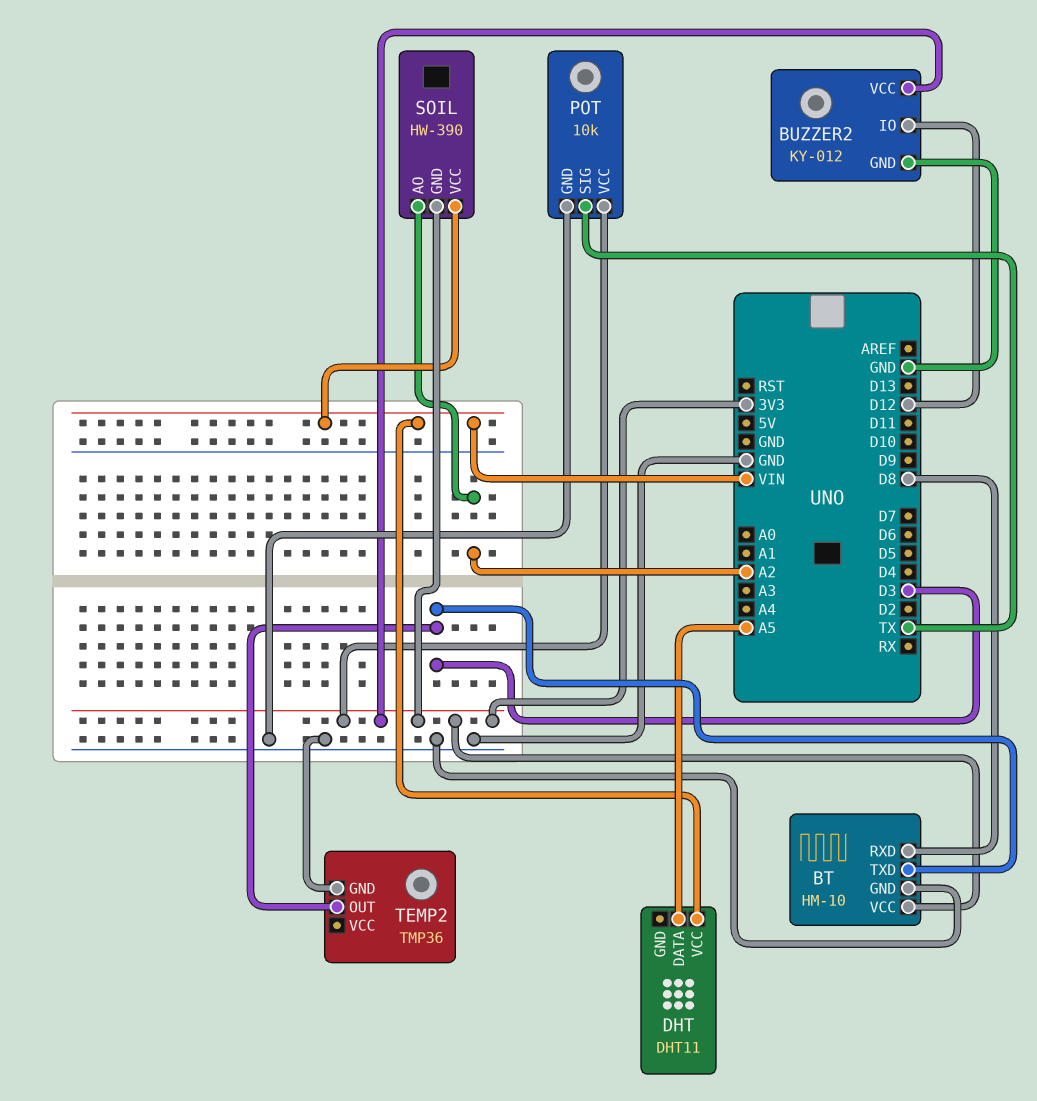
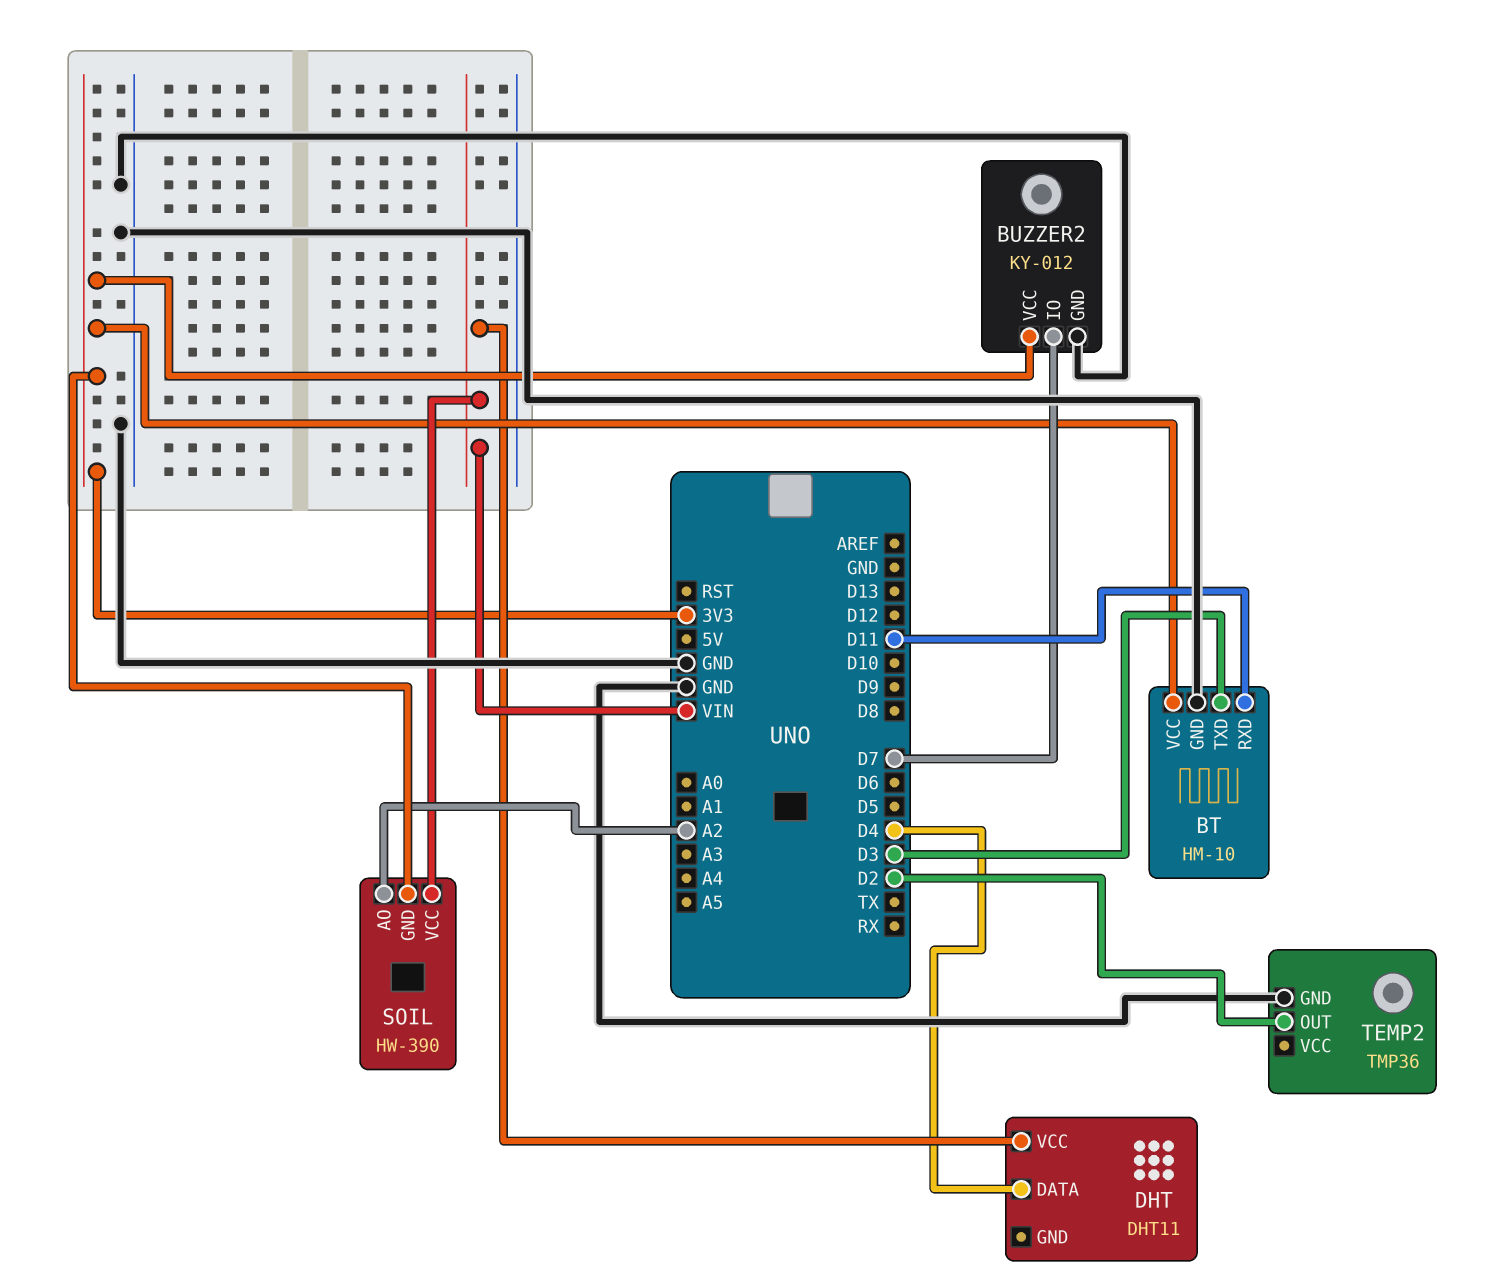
BT pin RXD: D8 -> D11
BUZZER2 pin IO: D12 -> D7
DHT pin DATA: A5 -> D4
POT: 10k -> none
POT pin GND: GND -> none
POT pin SIG: TX -> none
POT pin VCC: 3V3 -> none
TEMP2 pin OUT: D3 -> D2

